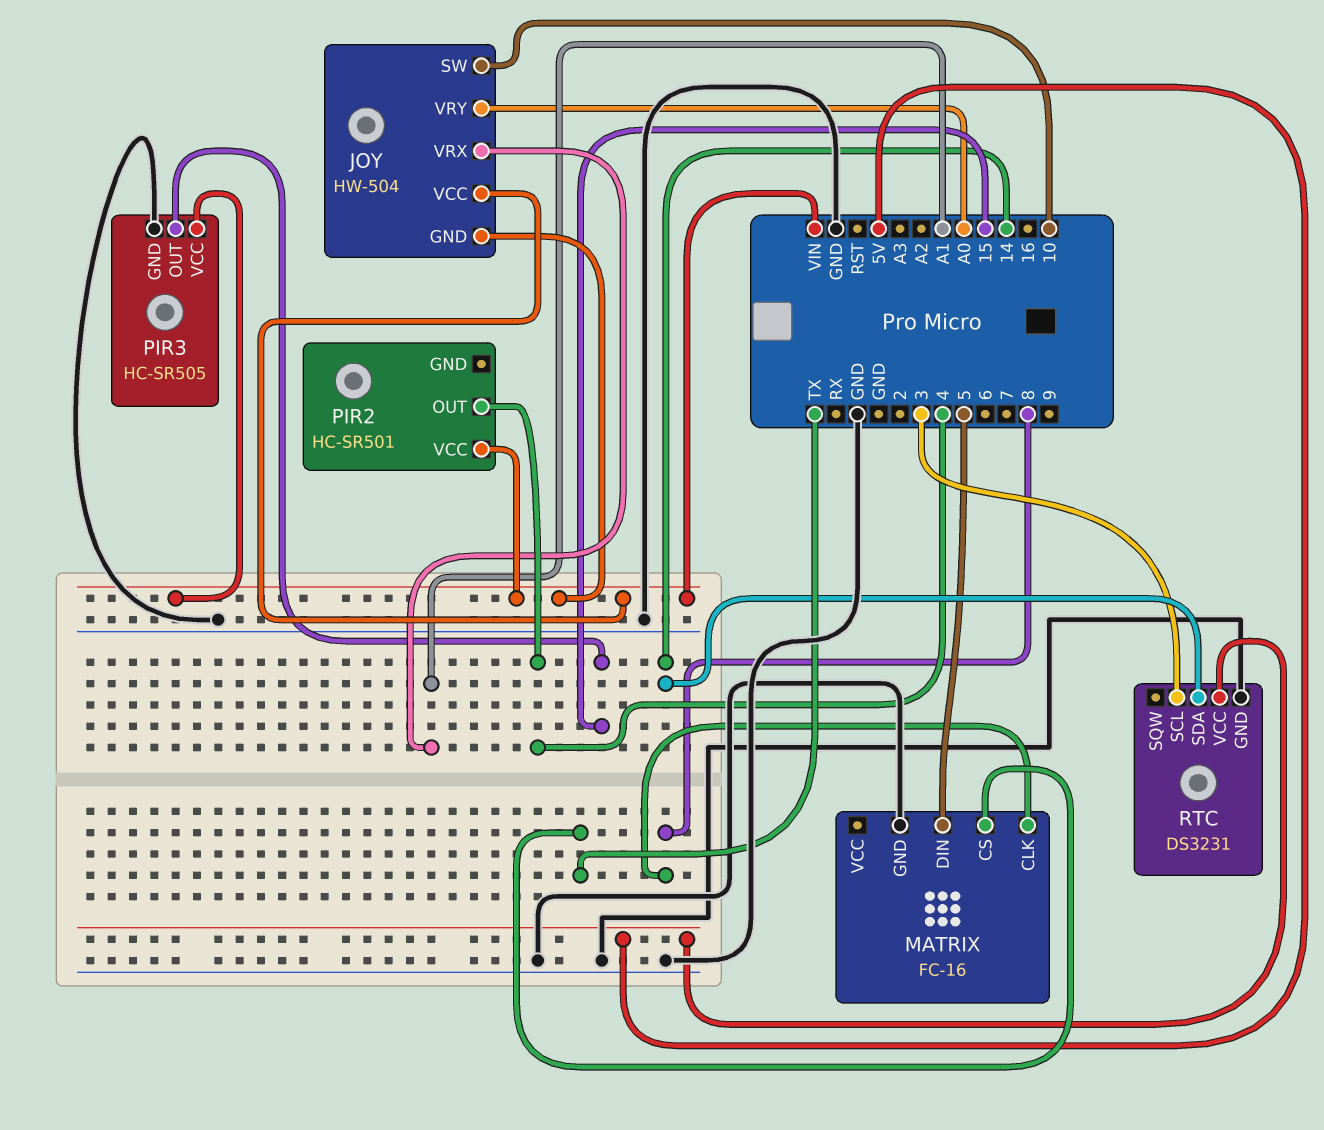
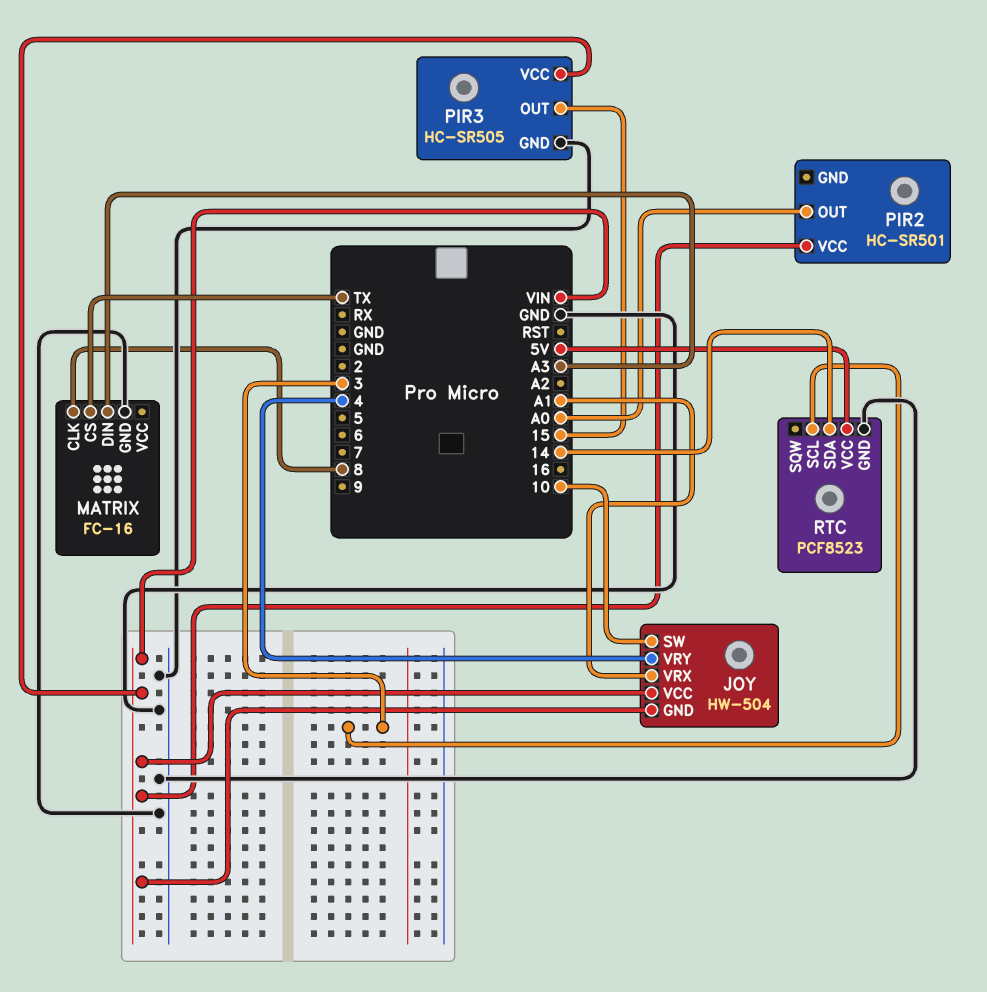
JOY pin VRY: A0 -> 4
MATRIX pin DIN: 5 -> A3
PIR2 pin OUT: 4 -> A0
RTC: DS3231 -> PCF8523

